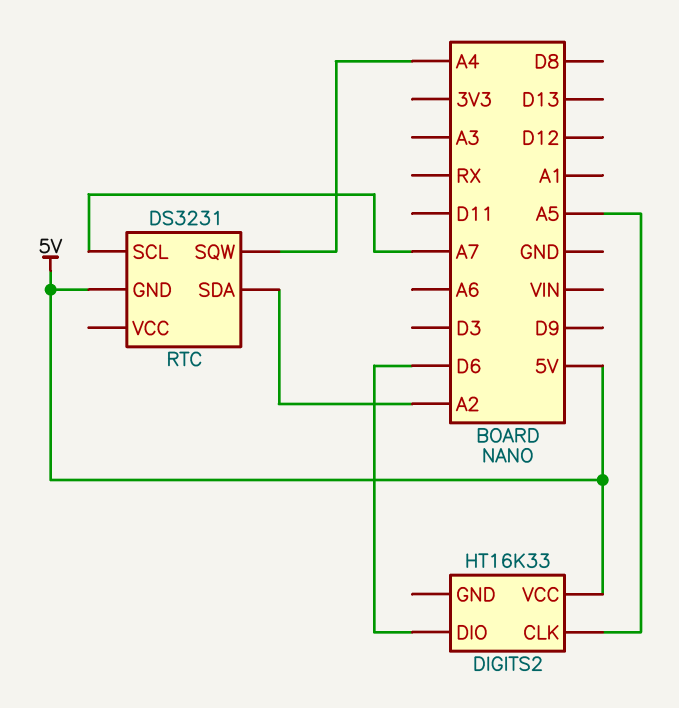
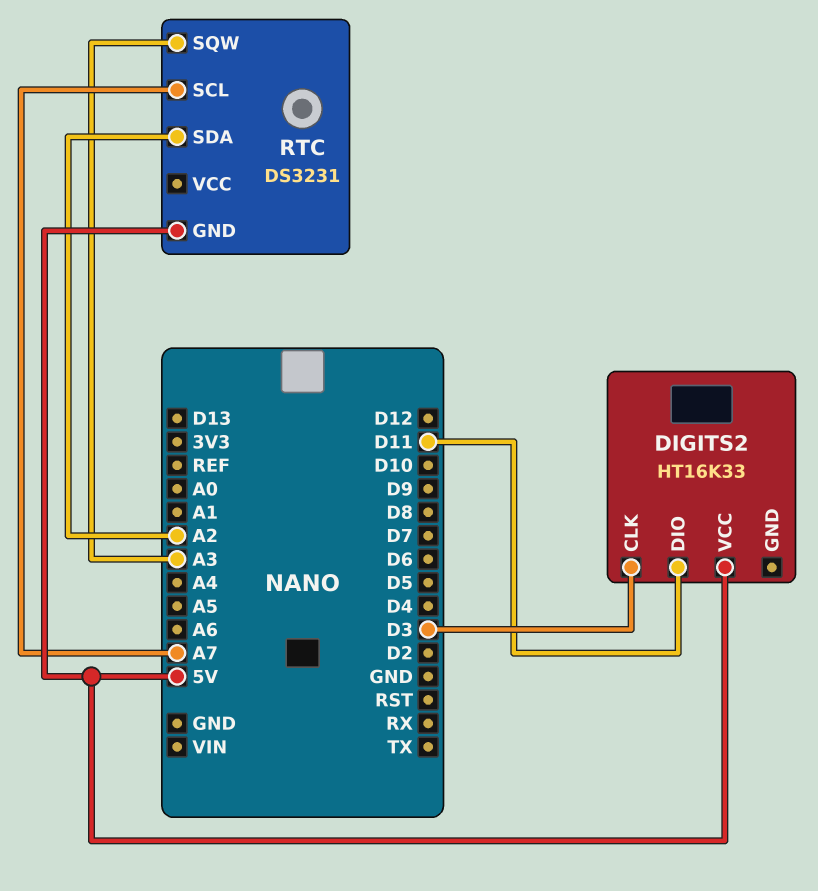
DIGITS2 pin CLK: A5 -> D3
DIGITS2 pin DIO: D6 -> D11
RTC pin SQW: A4 -> A3

